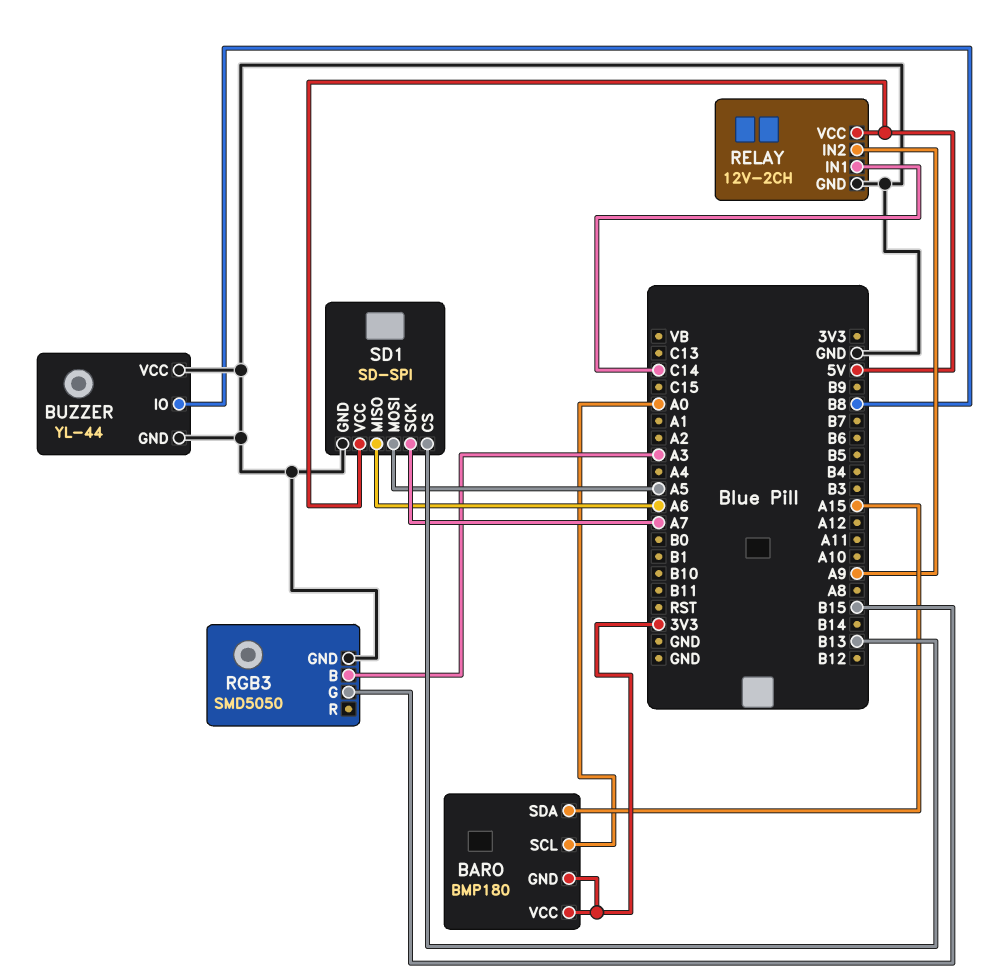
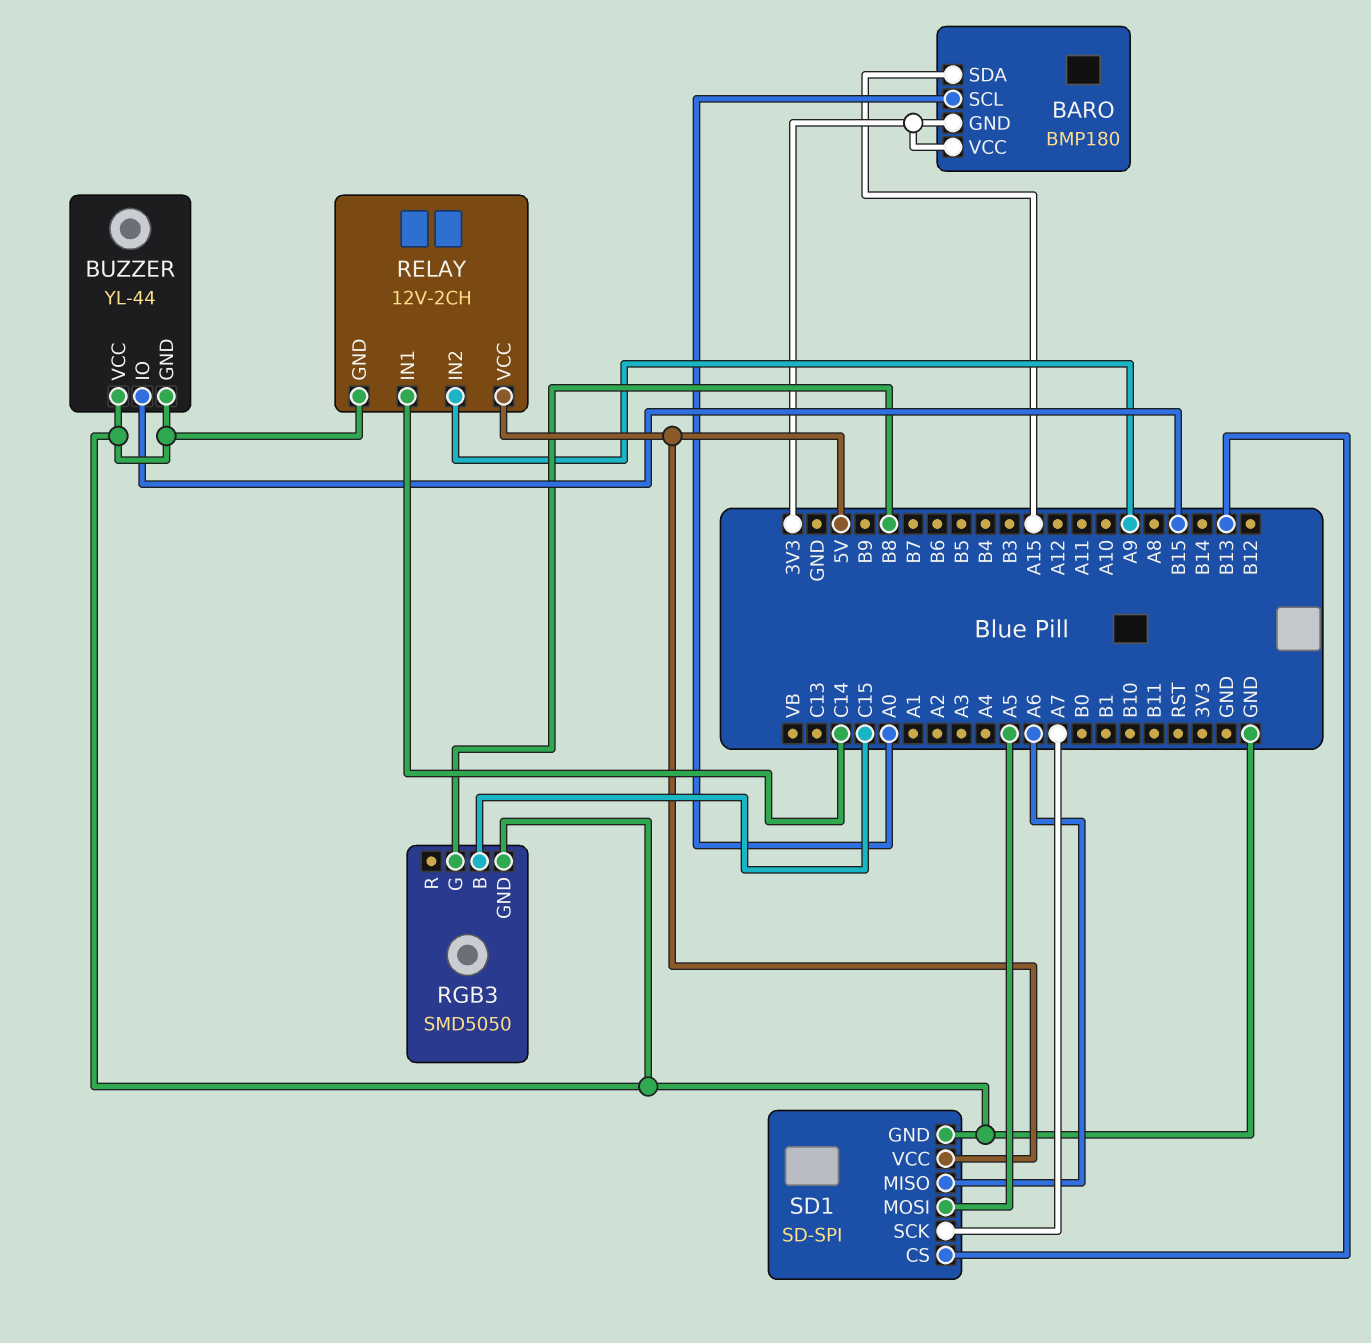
BUZZER pin IO: B8 -> B15
RGB3 pin B: A3 -> C15
RGB3 pin G: B15 -> B8

